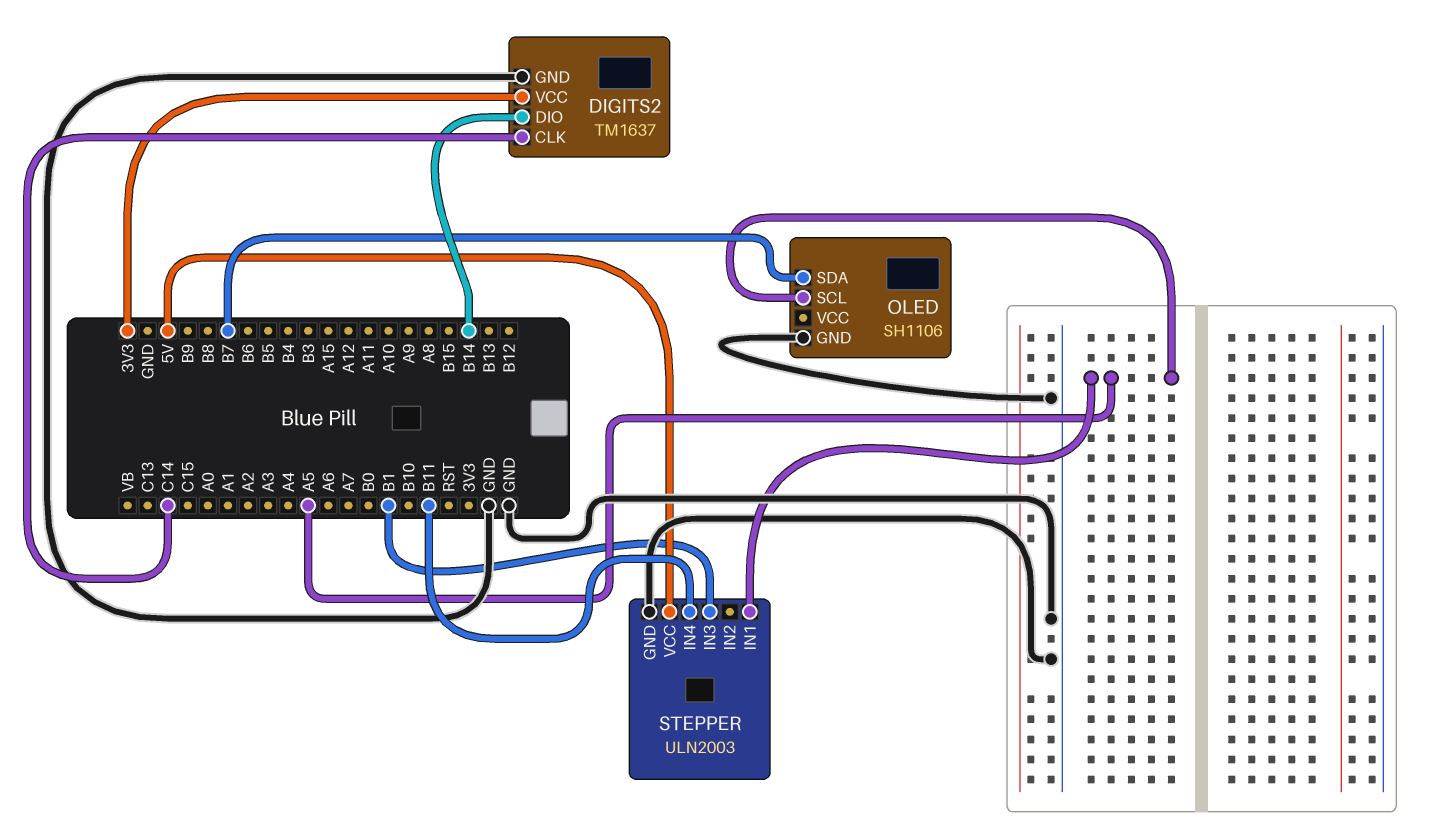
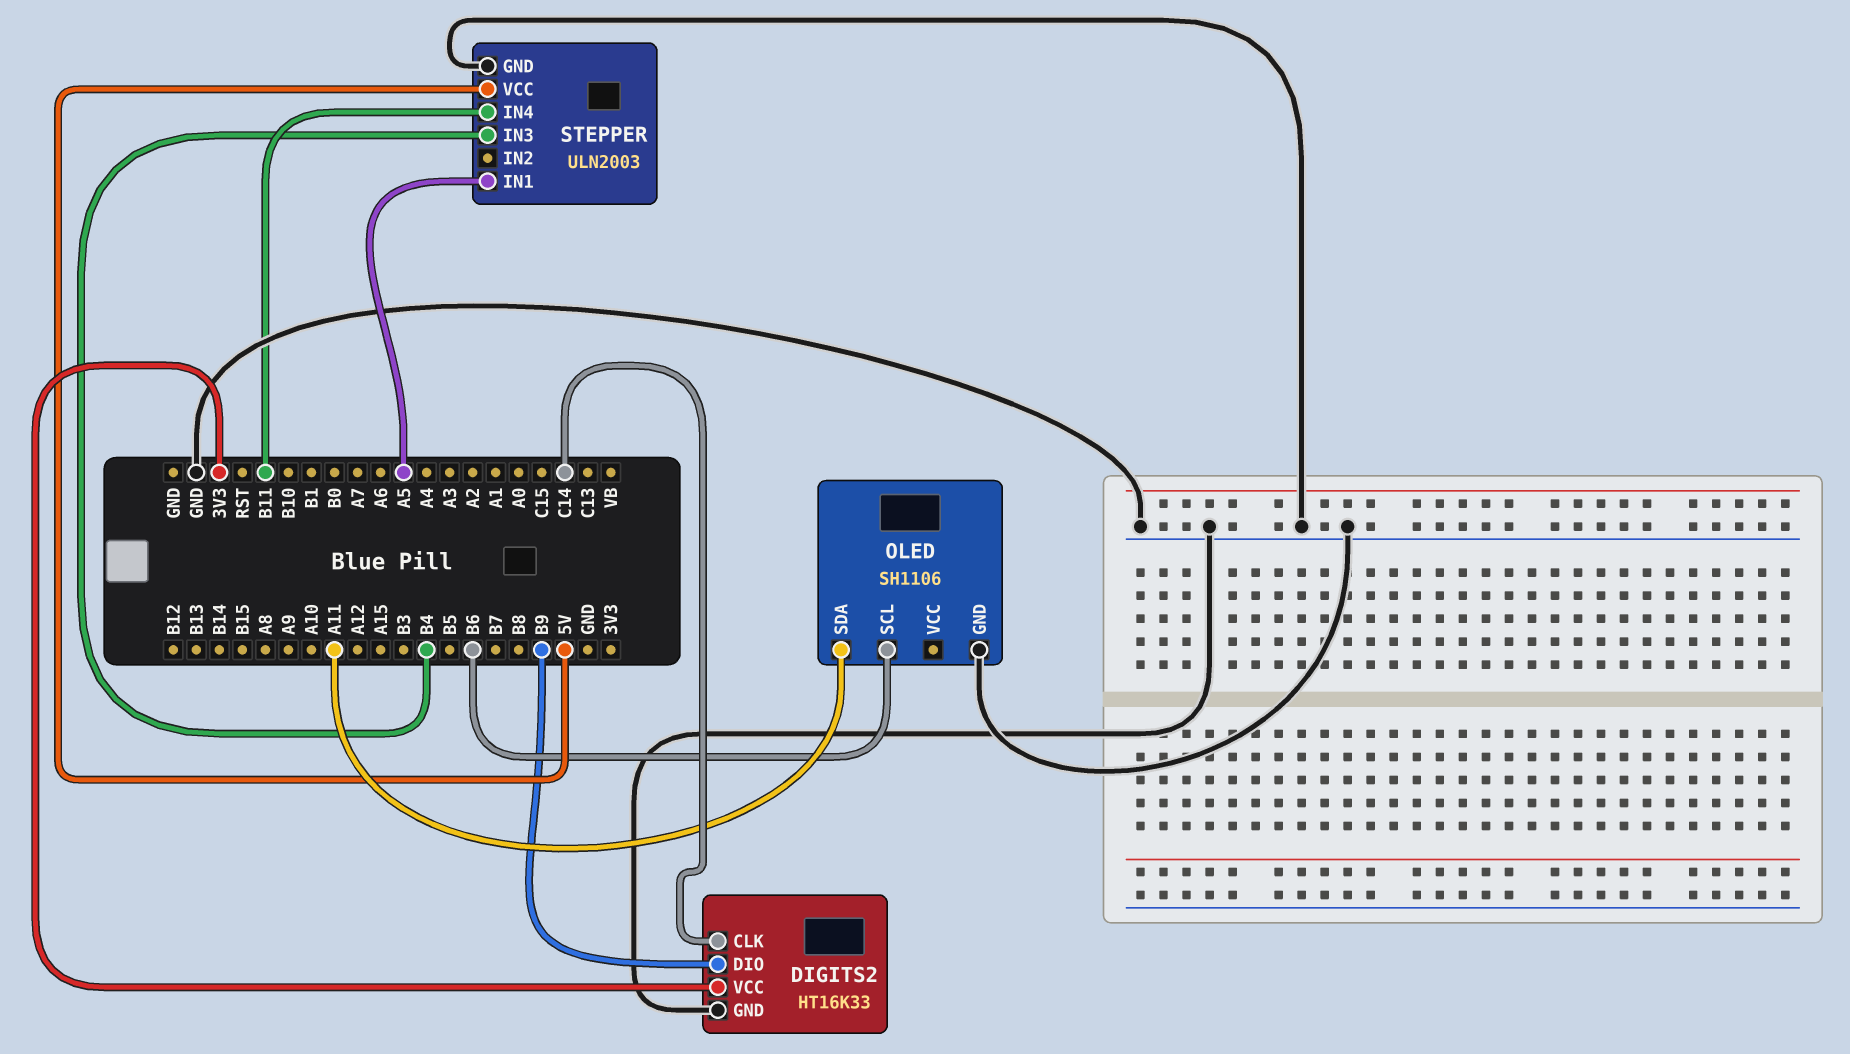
DIGITS2: TM1637 -> HT16K33
DIGITS2 pin DIO: B14 -> B9
OLED pin SCL: A5 -> B6
OLED pin SDA: B7 -> A11
STEPPER pin IN3: B1 -> B4

